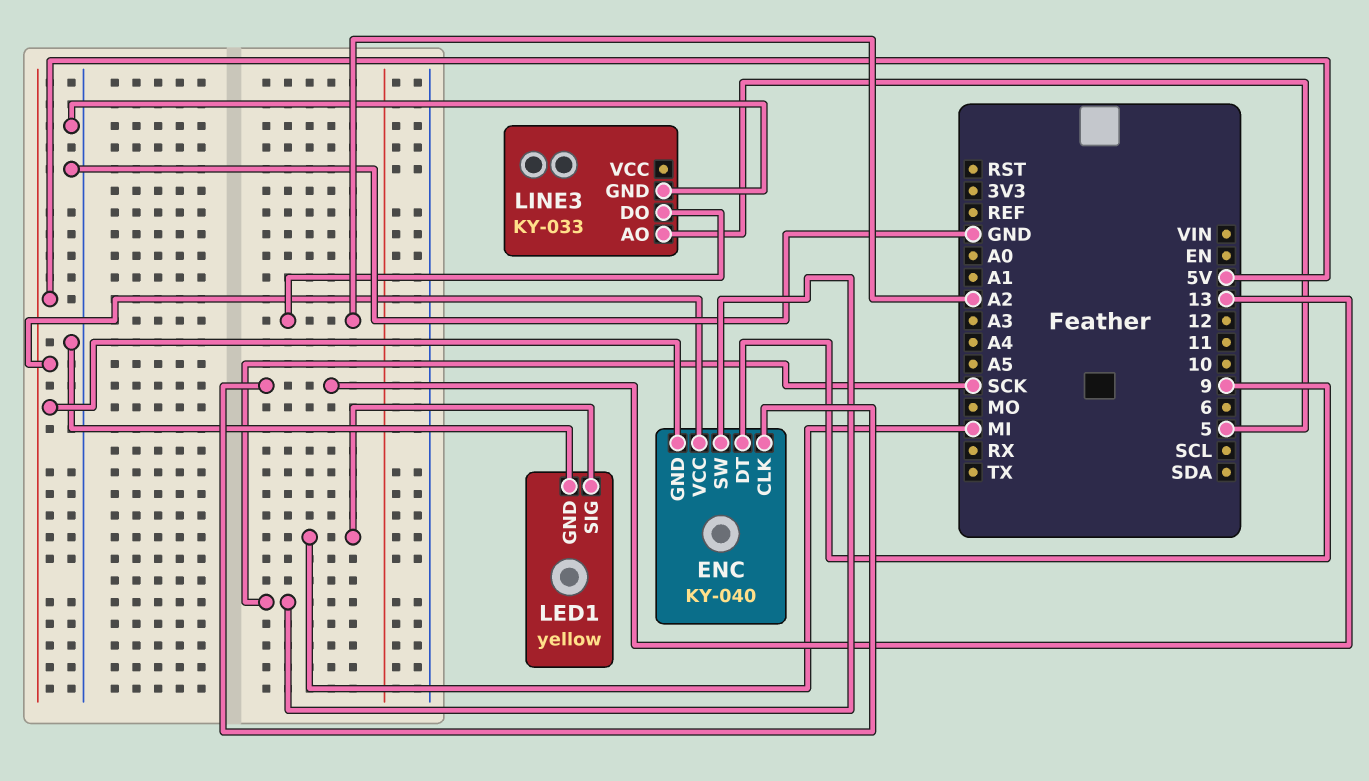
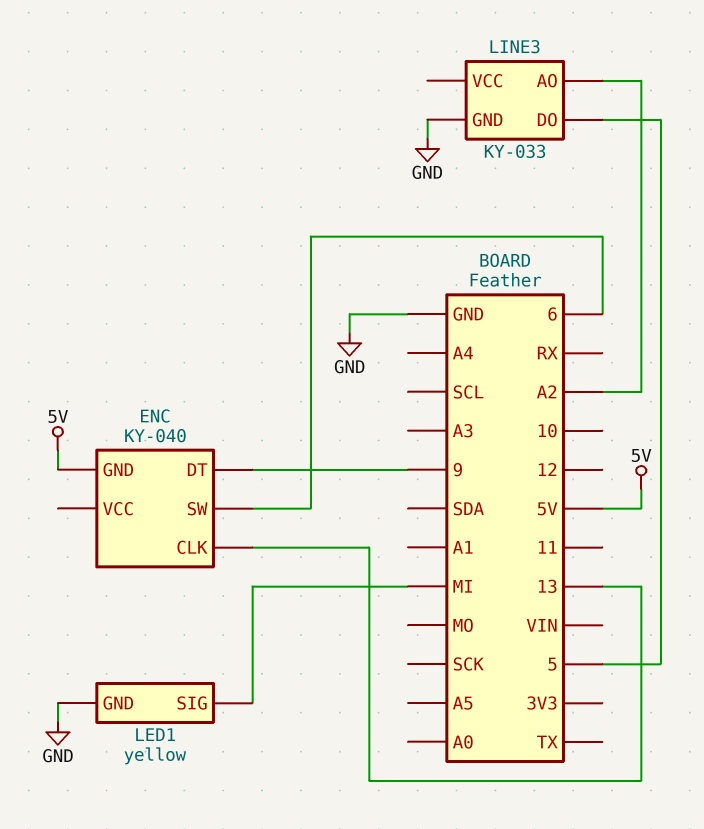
ENC pin SW: SCK -> 6
ENC pin VCC: 5V -> none
LINE3 pin AO: 5 -> A2
LINE3 pin DO: A2 -> 5

